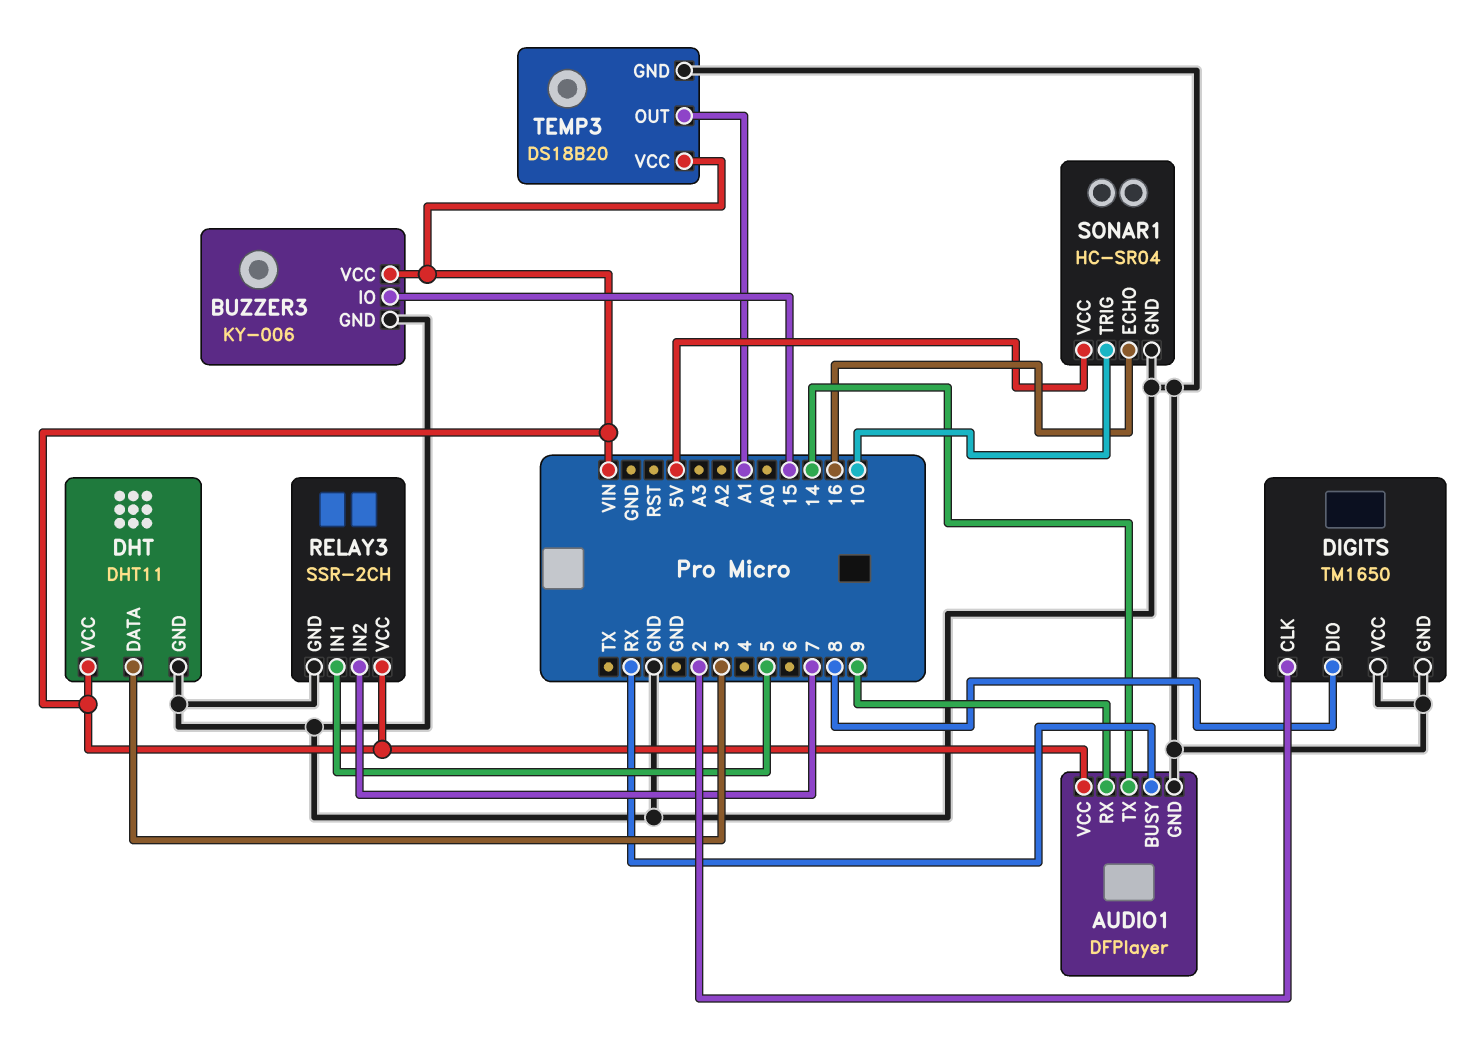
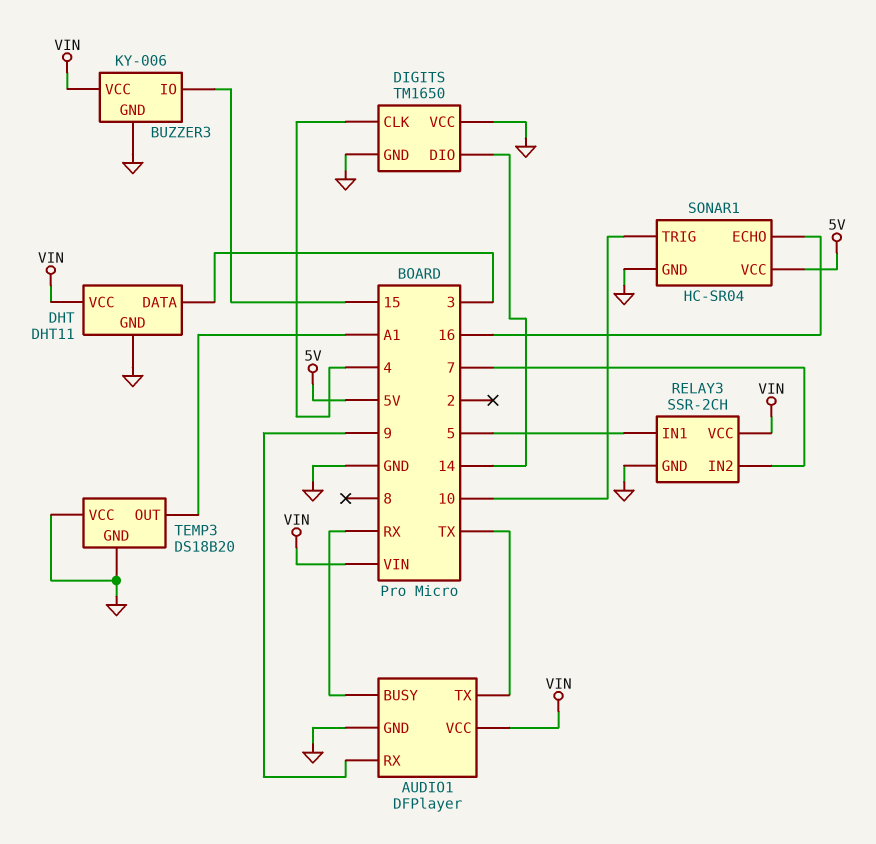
AUDIO1 pin TX: 14 -> TX
DIGITS pin CLK: 2 -> 4
DIGITS pin DIO: 8 -> 14
TEMP3 pin VCC: VIN -> GND

